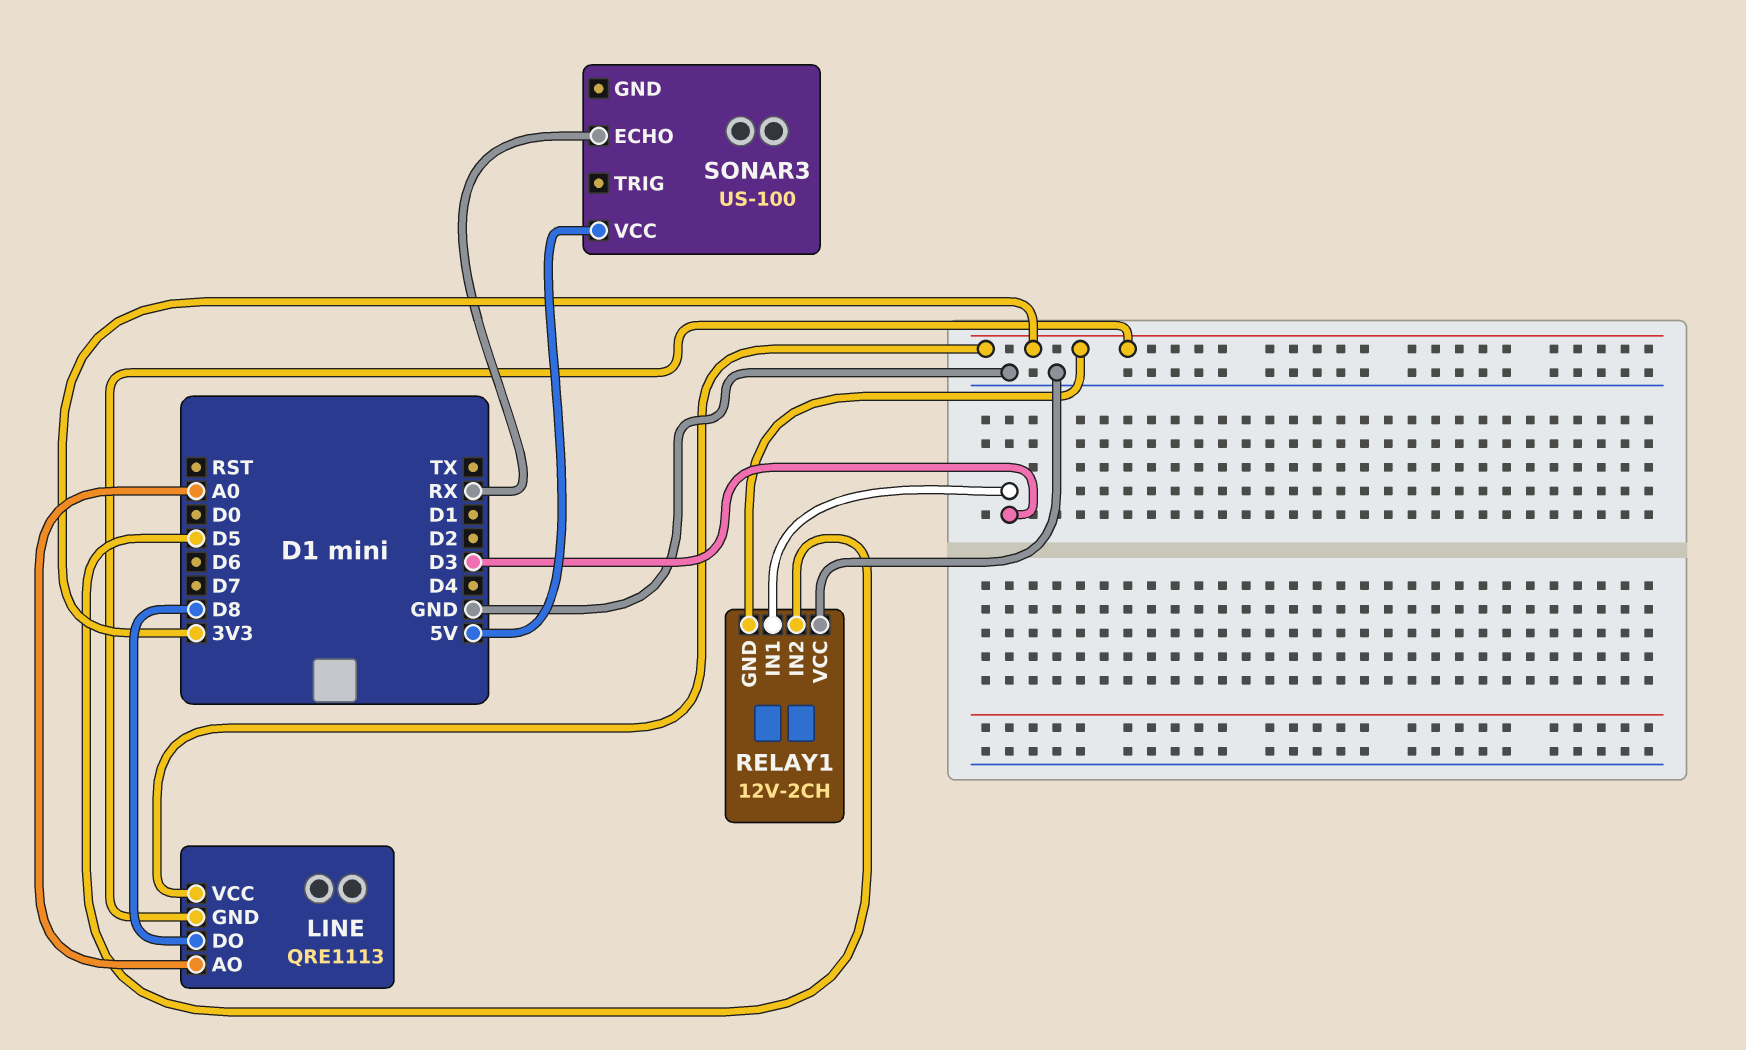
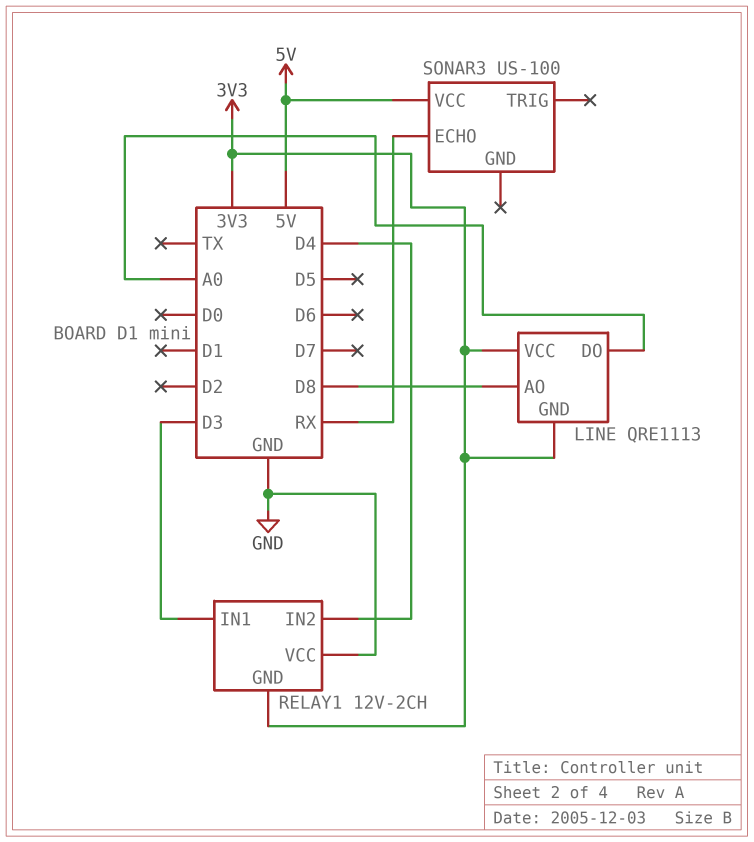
LINE pin AO: A0 -> D8
LINE pin DO: D8 -> A0
RELAY1 pin IN2: D5 -> D4

